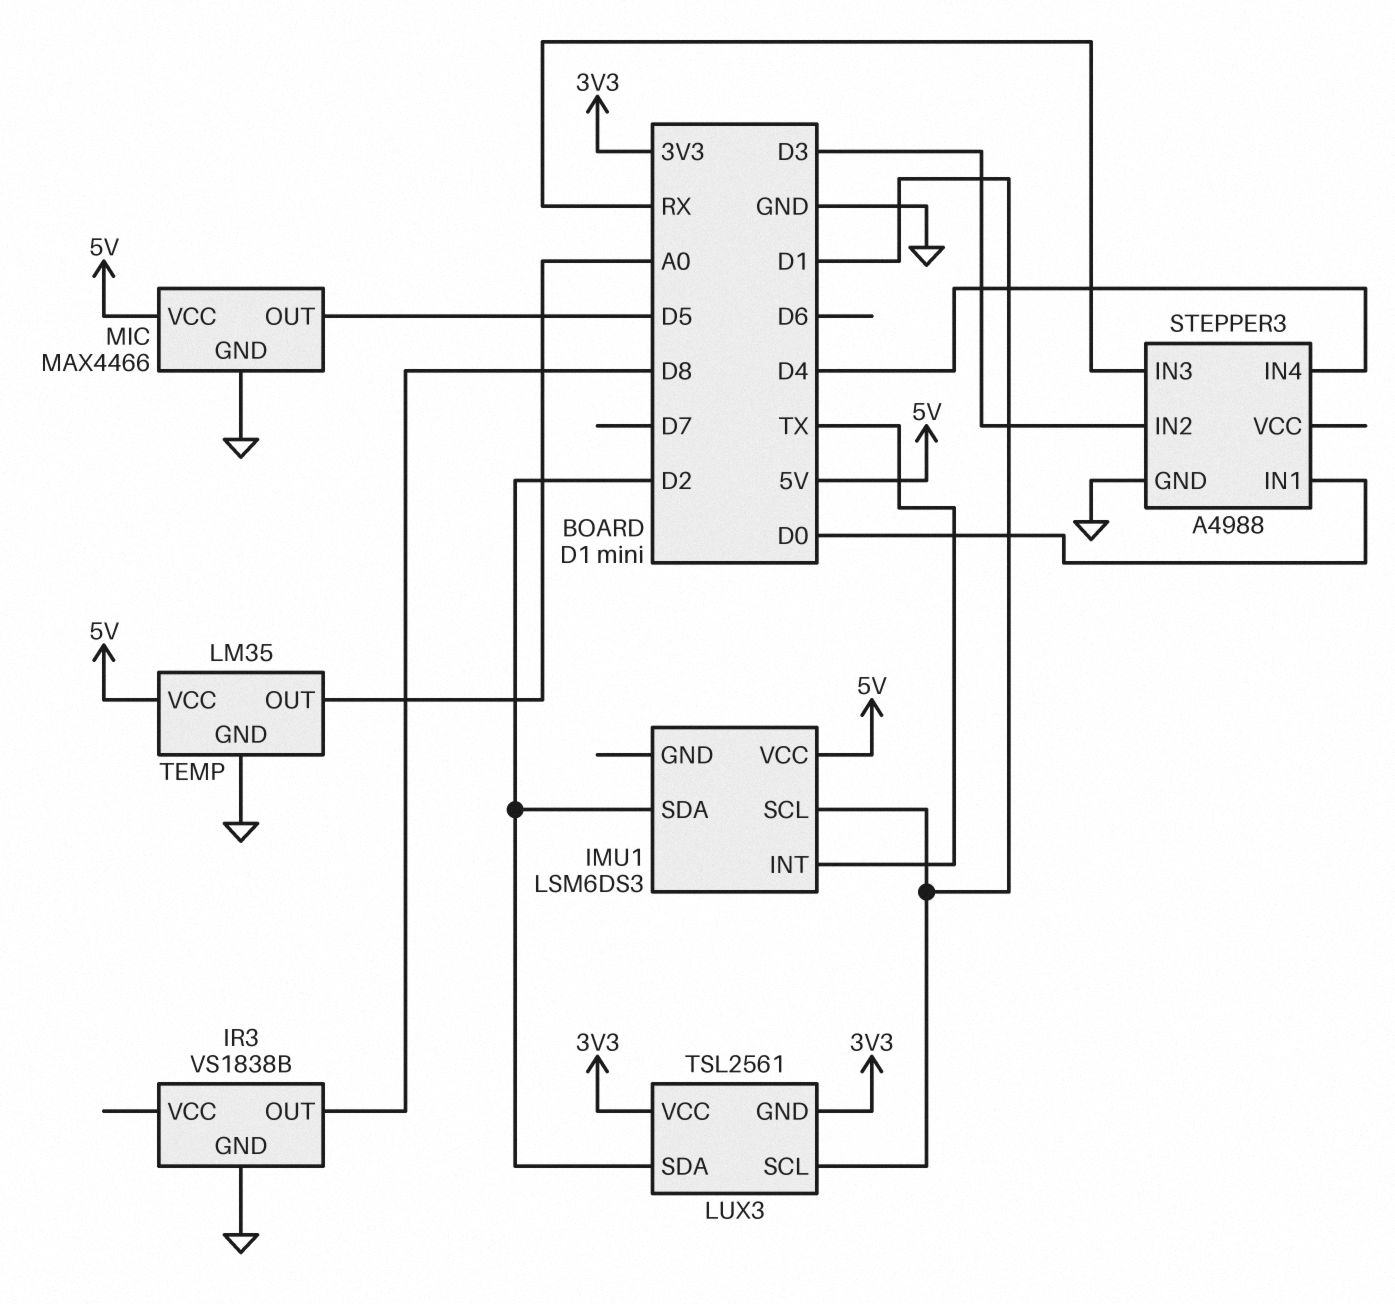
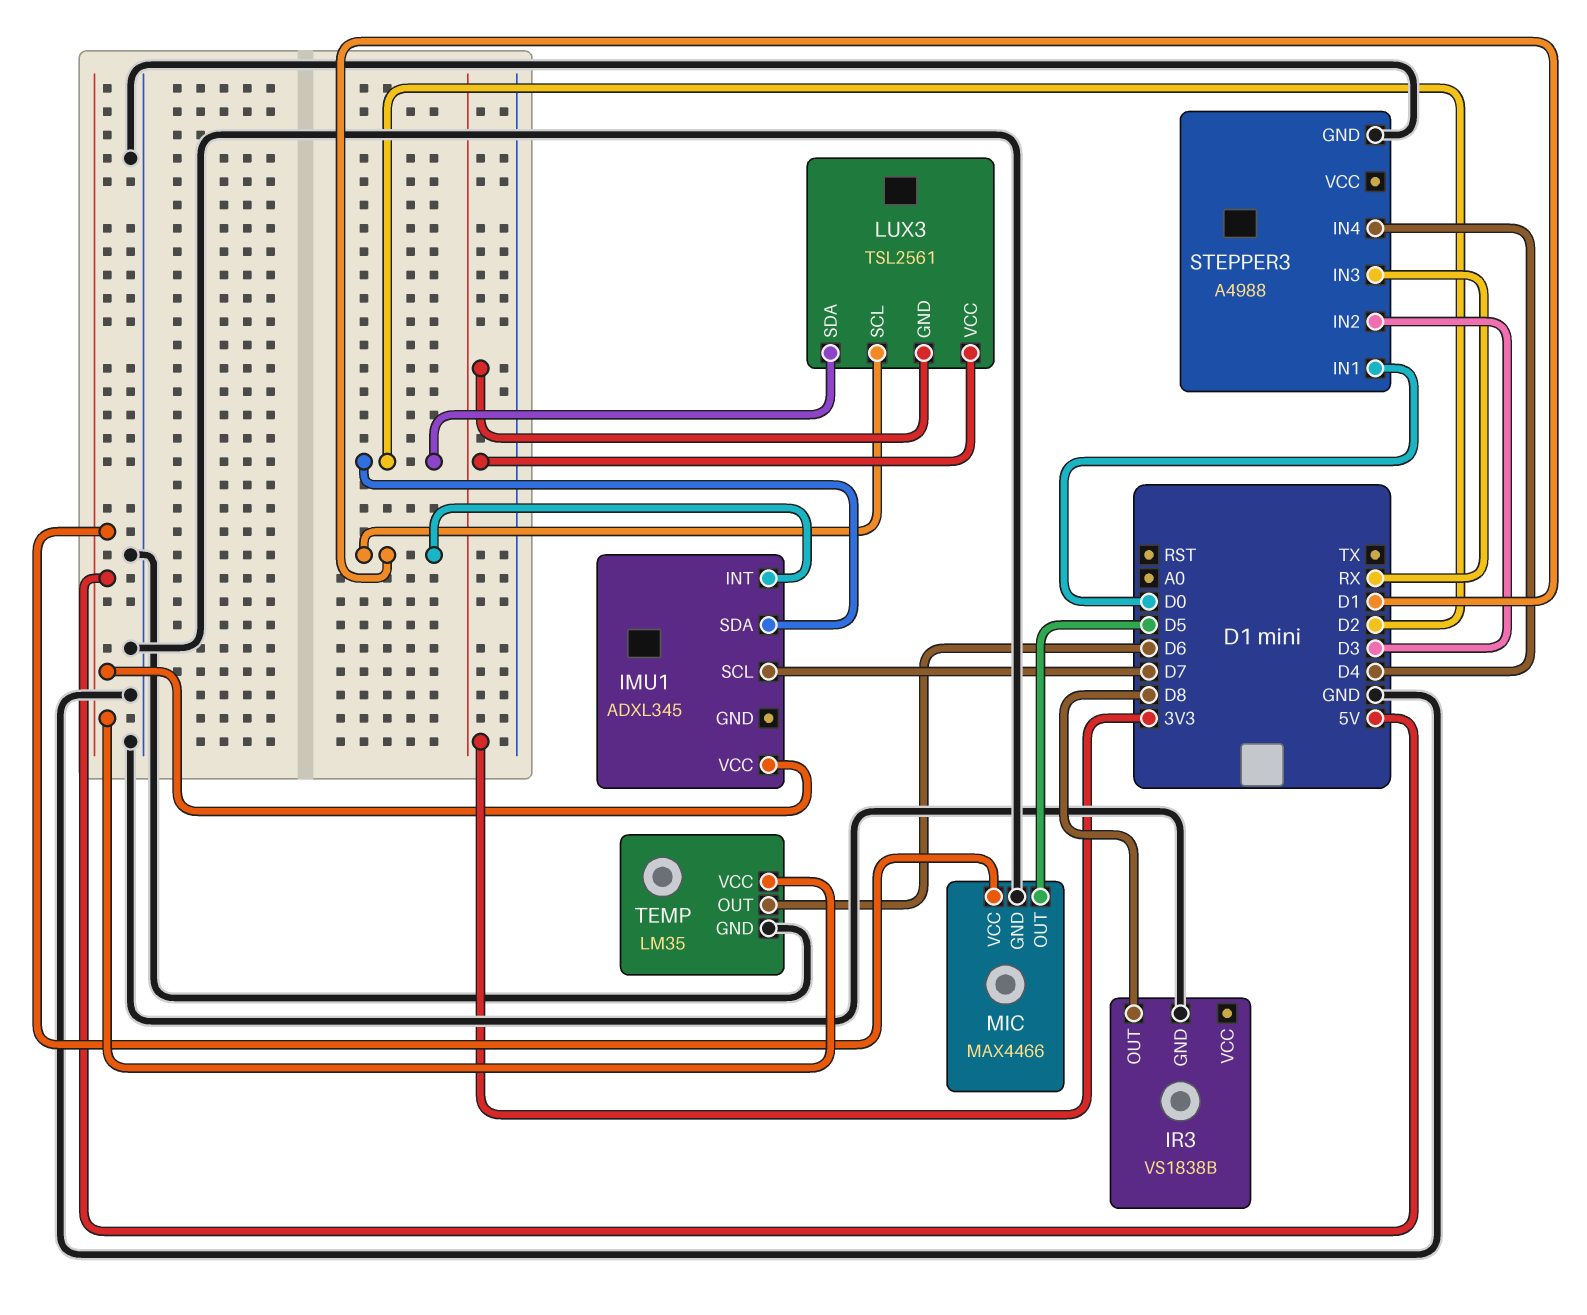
IMU1: LSM6DS3 -> ADXL345
IMU1 pin INT: TX -> D1
IMU1 pin SCL: D1 -> D7
TEMP pin OUT: A0 -> D6

